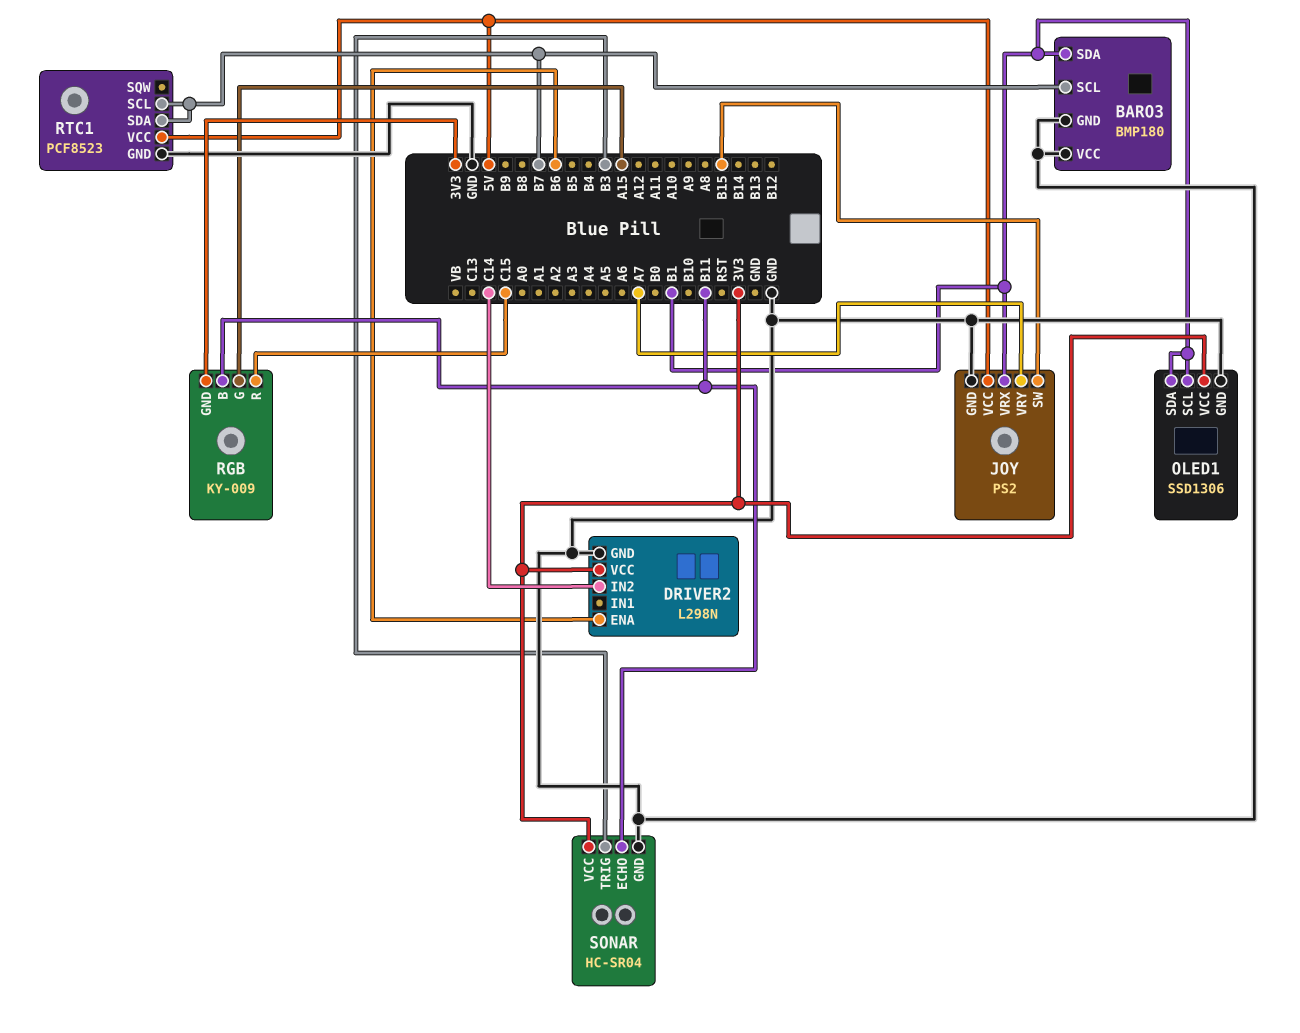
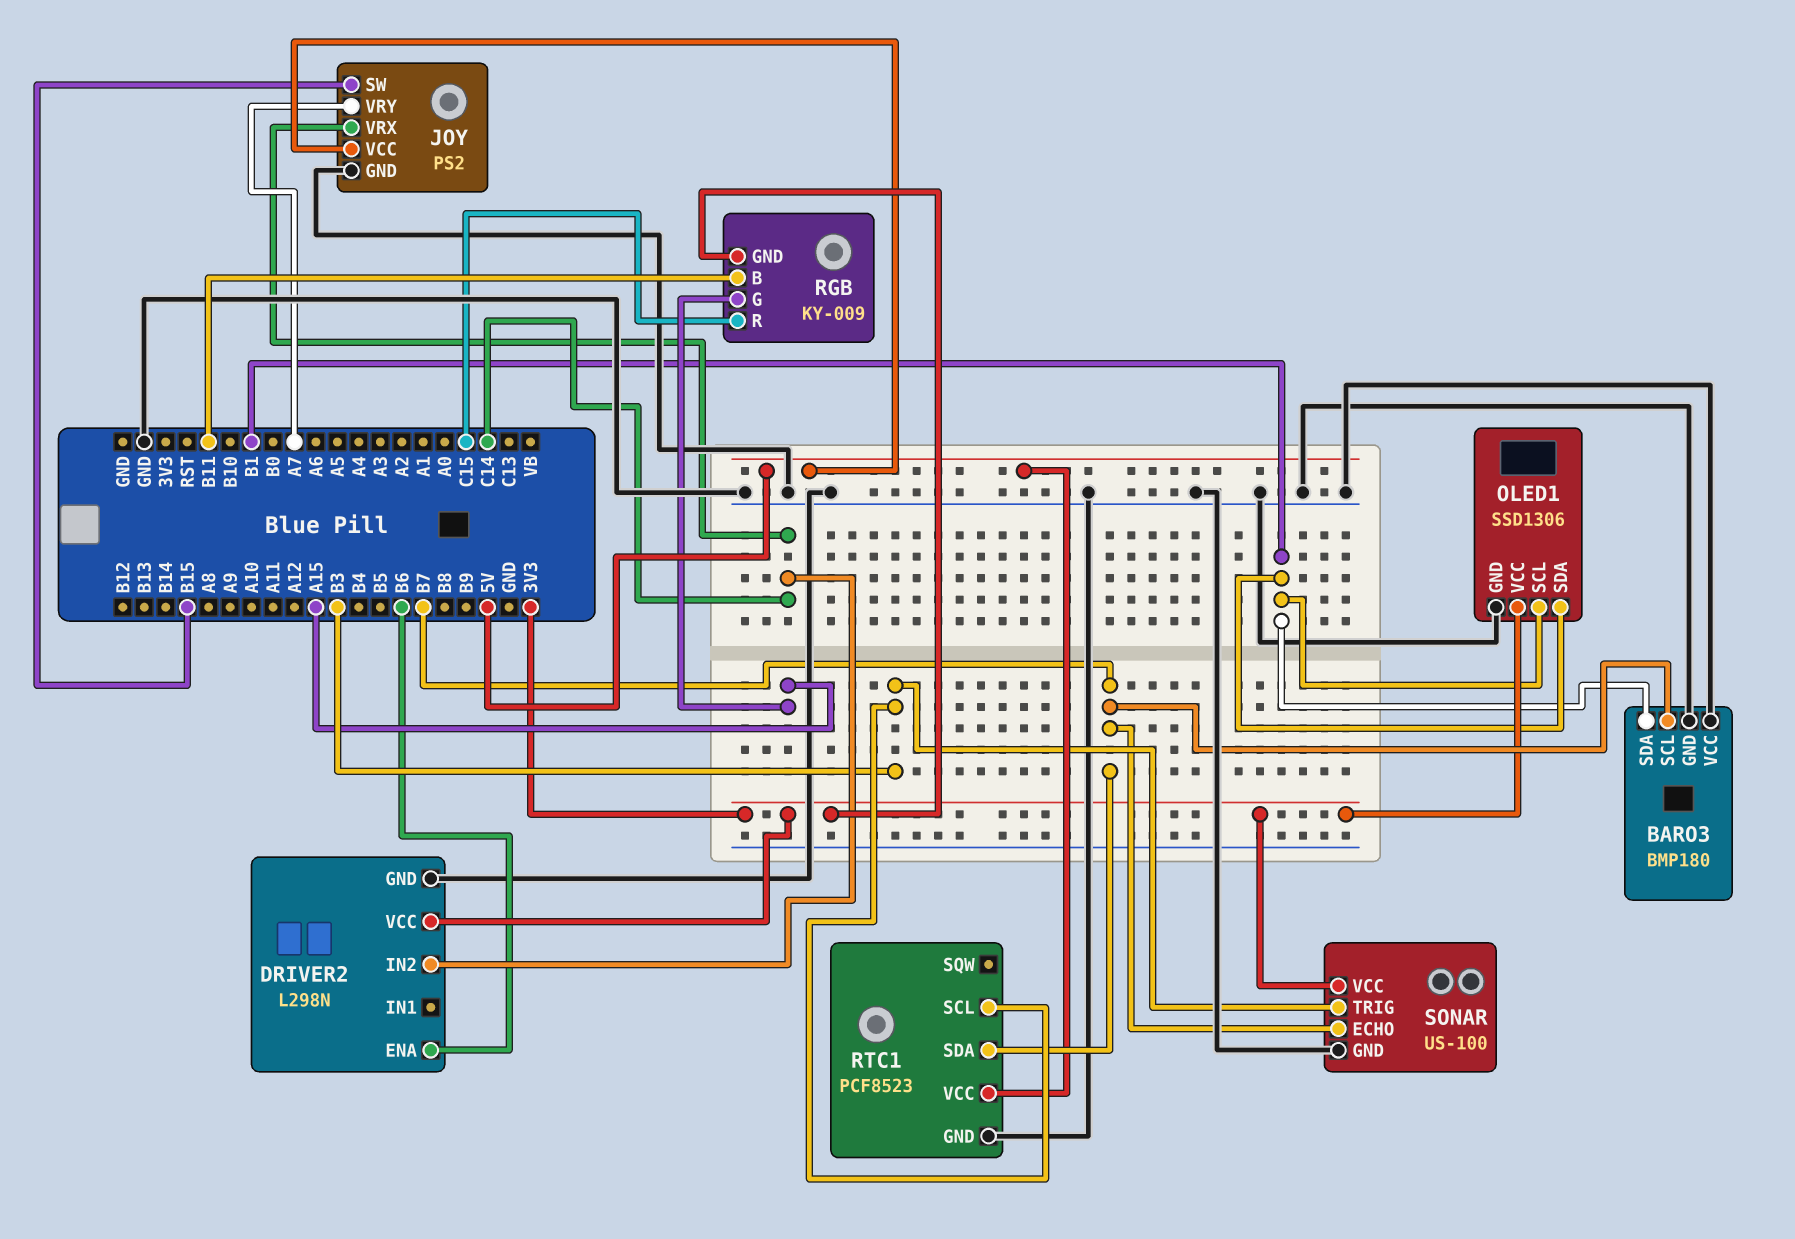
JOY pin VRX: B1 -> C14
RTC1 pin SCL: B7 -> B3
SONAR: HC-SR04 -> US-100
SONAR pin ECHO: B11 -> B7

